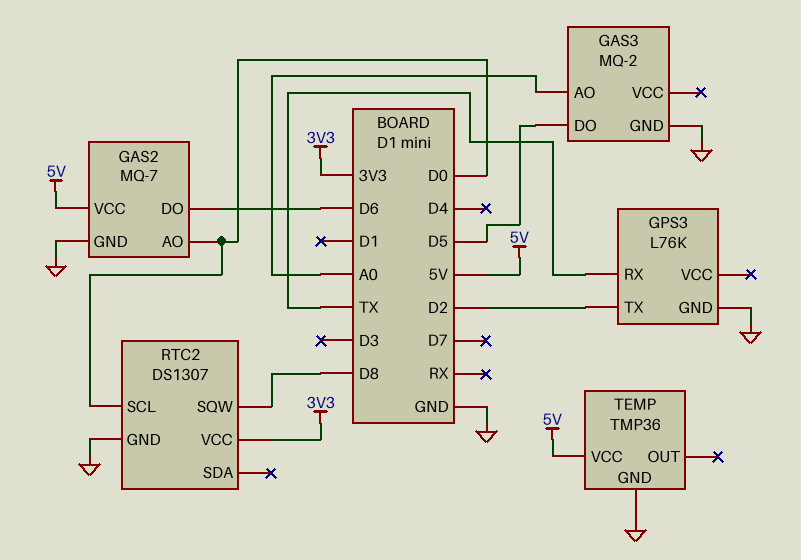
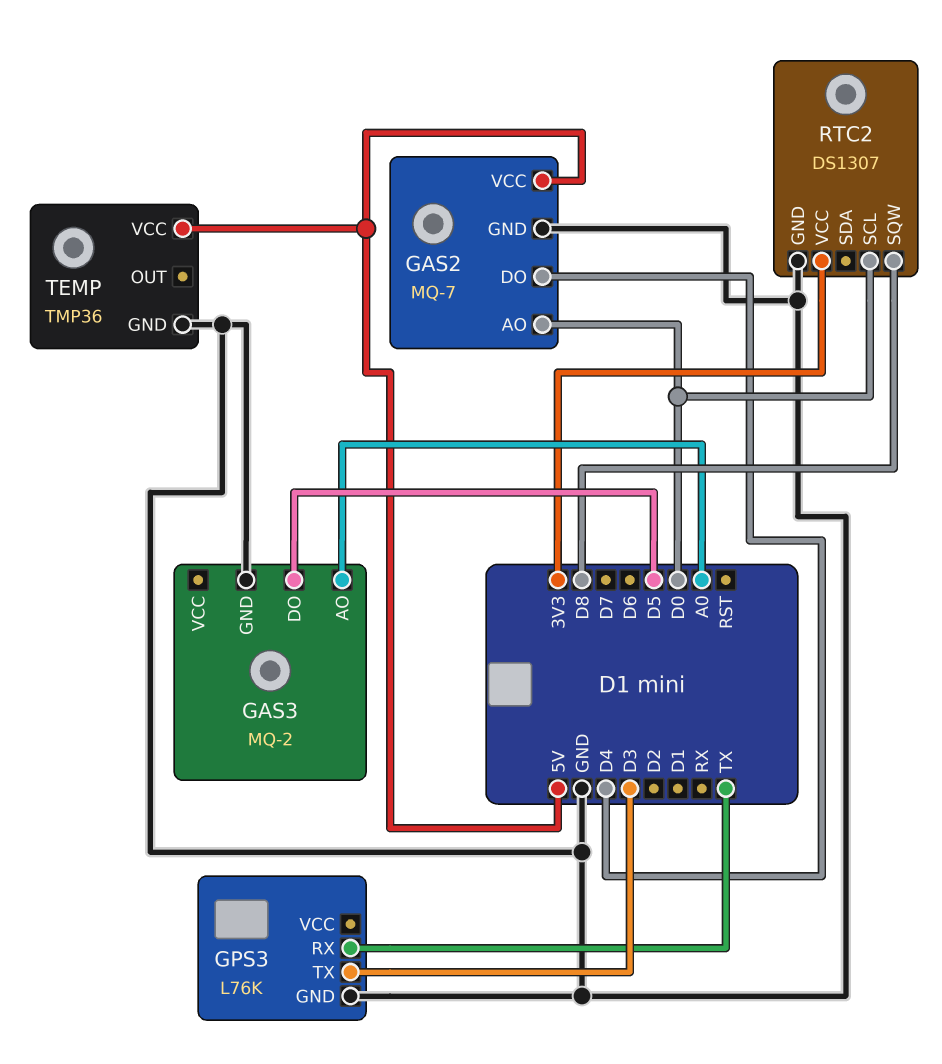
GAS2 pin DO: D6 -> D4
GPS3 pin TX: D2 -> D3

